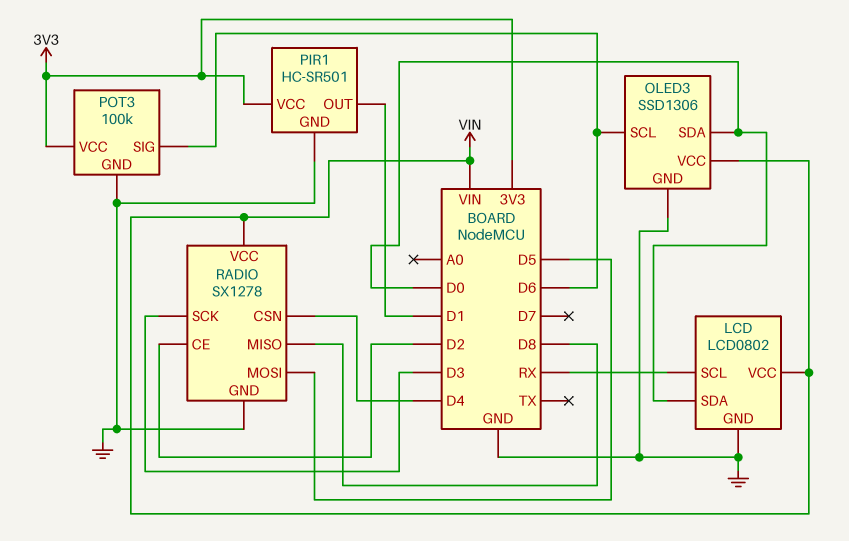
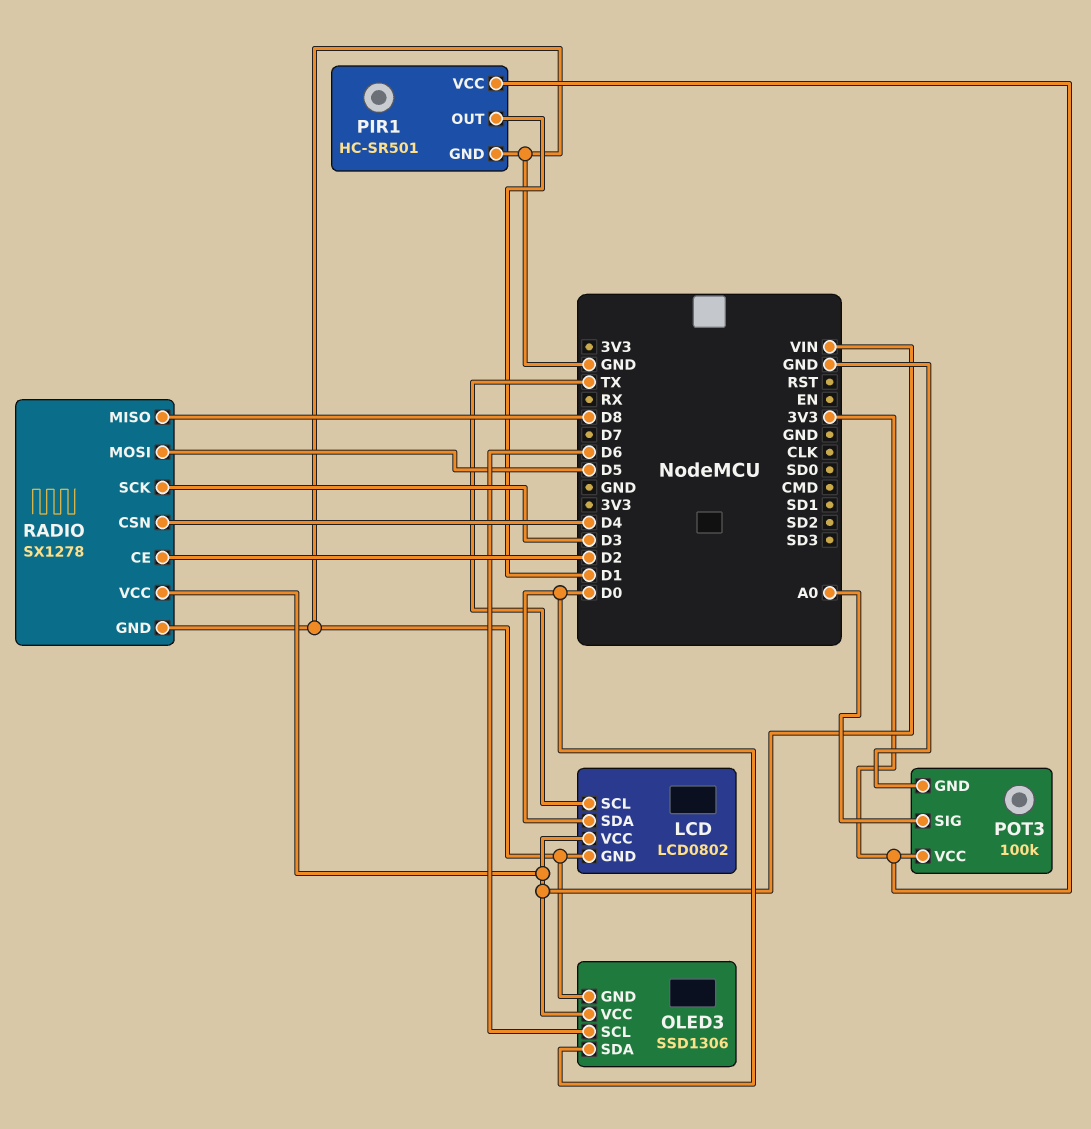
LCD pin SCL: RX -> TX
POT3 pin SIG: D6 -> A0

